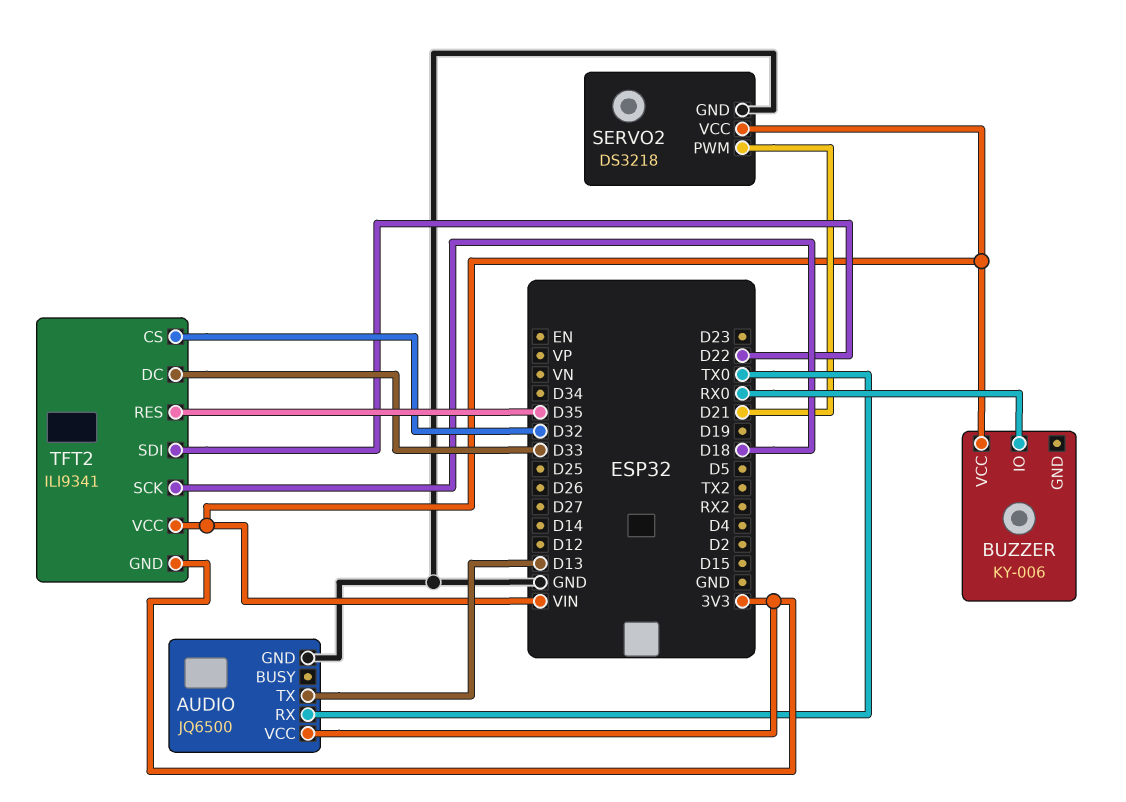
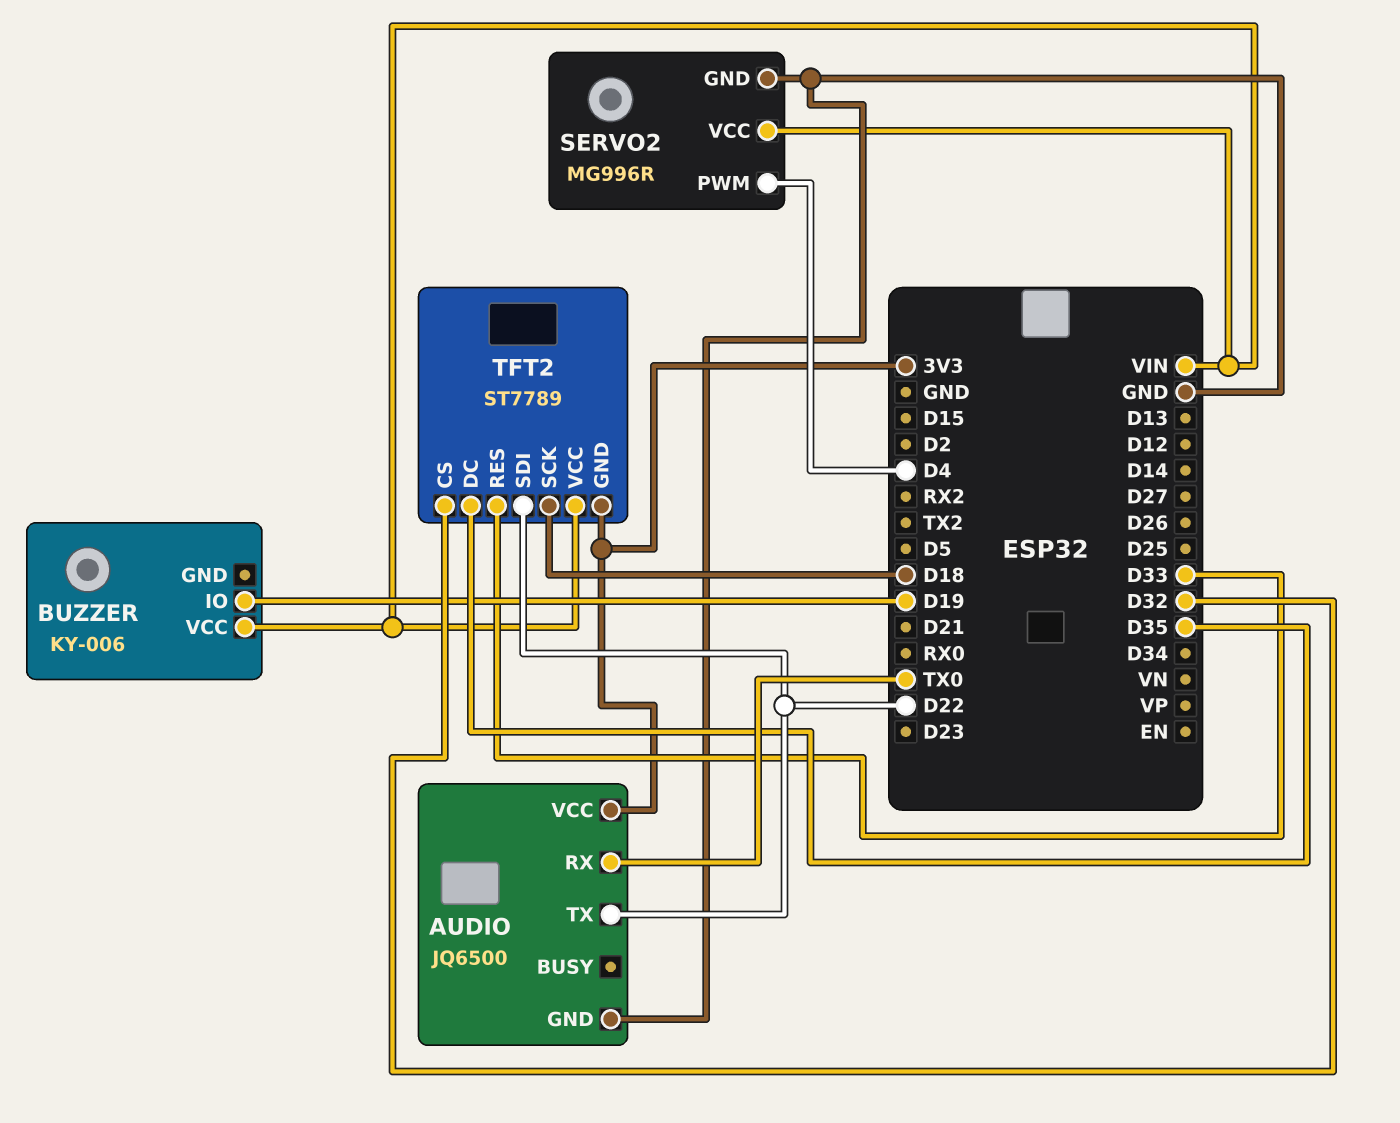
AUDIO pin TX: D13 -> D22
BUZZER pin IO: RX0 -> D19
SERVO2: DS3218 -> MG996R
SERVO2 pin PWM: D21 -> D4
TFT2: ILI9341 -> ST7789
TFT2 pin DC: D33 -> D35
TFT2 pin RES: D35 -> D33

